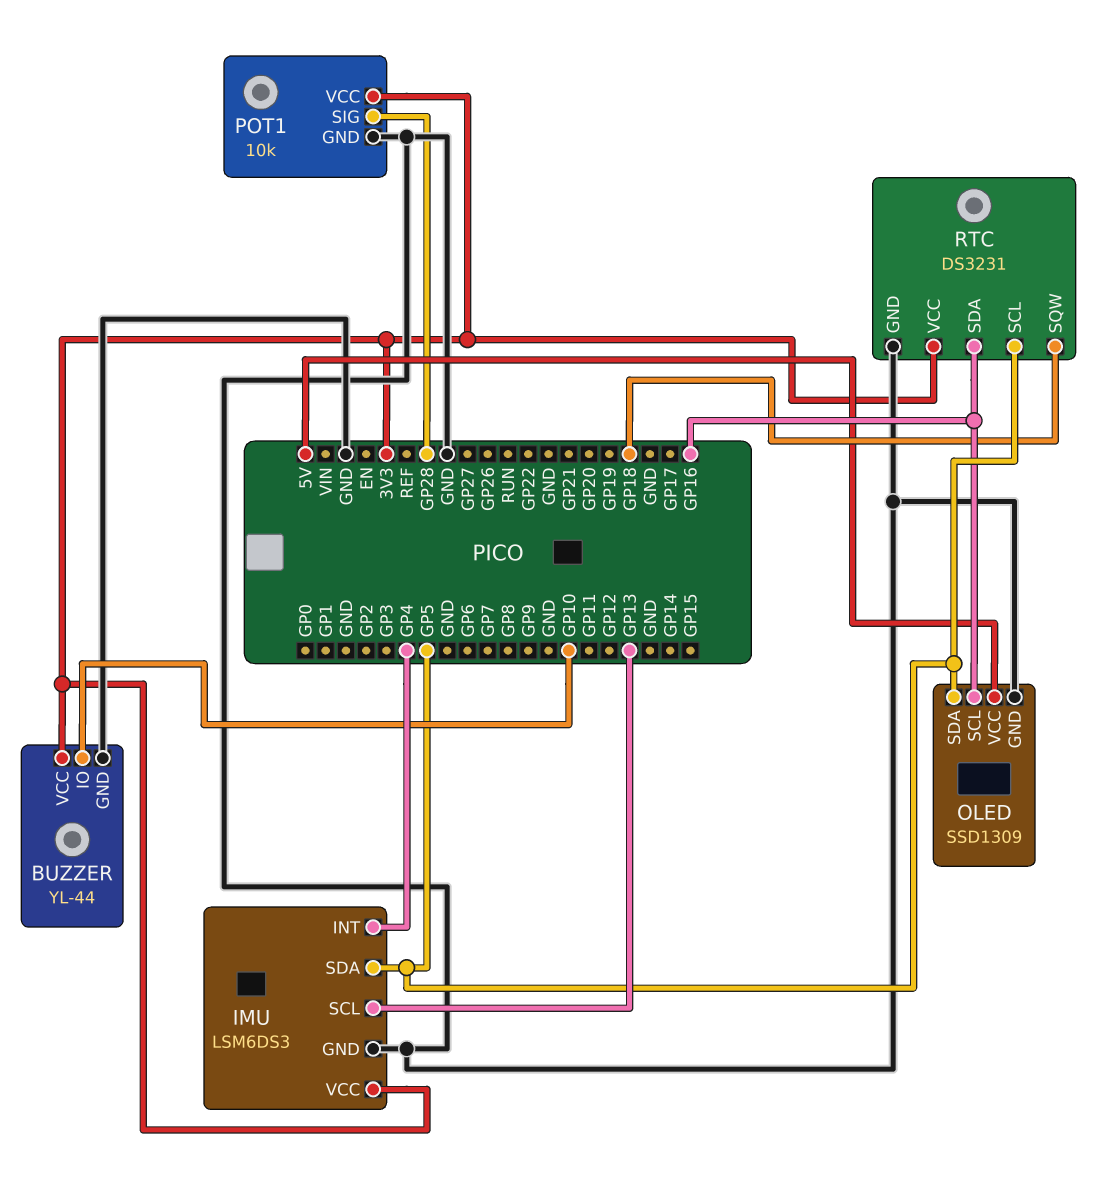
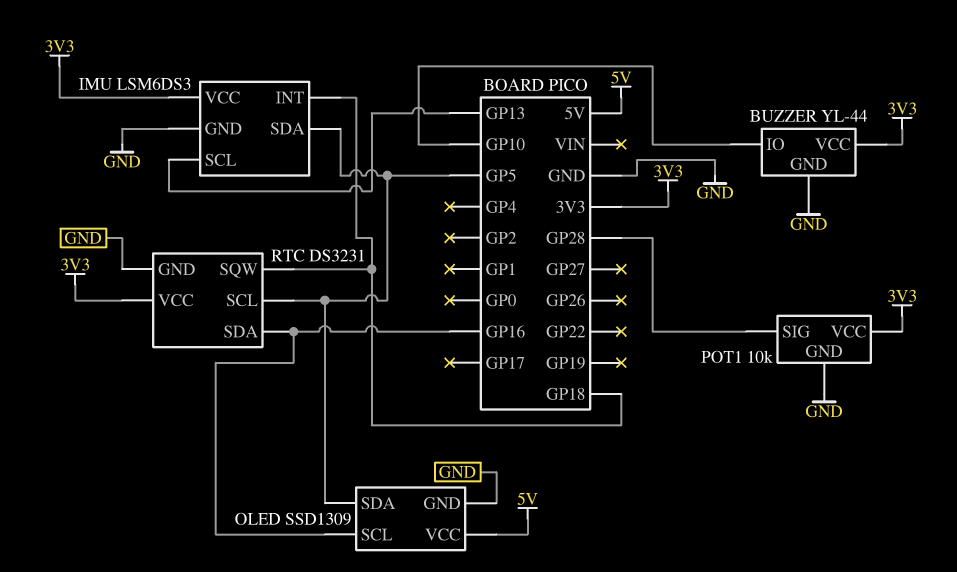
IMU pin INT: GP4 -> GP18

